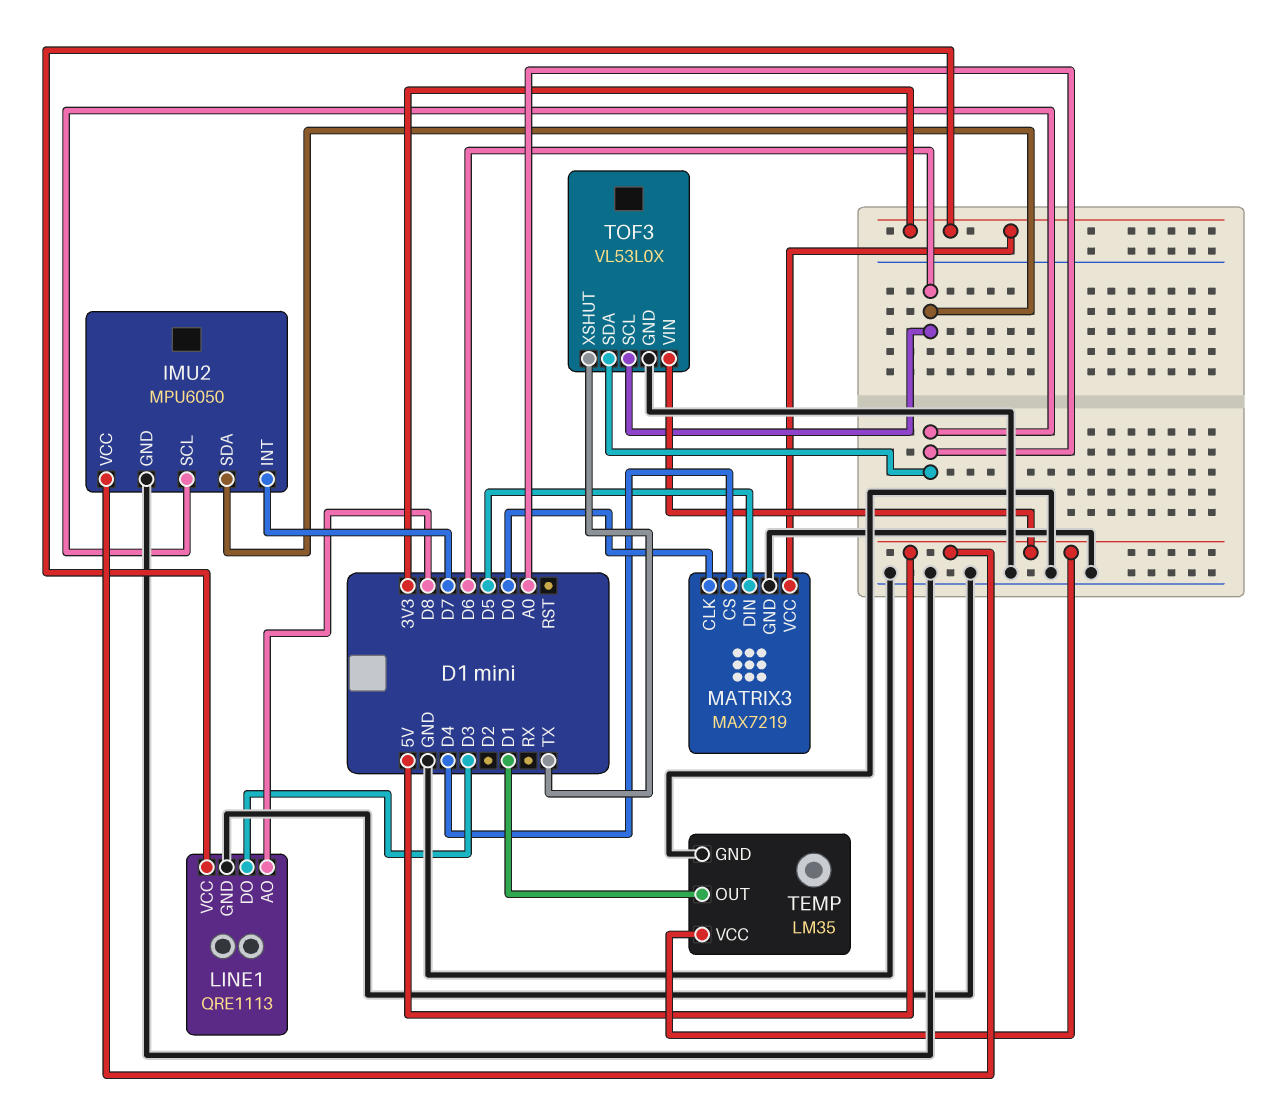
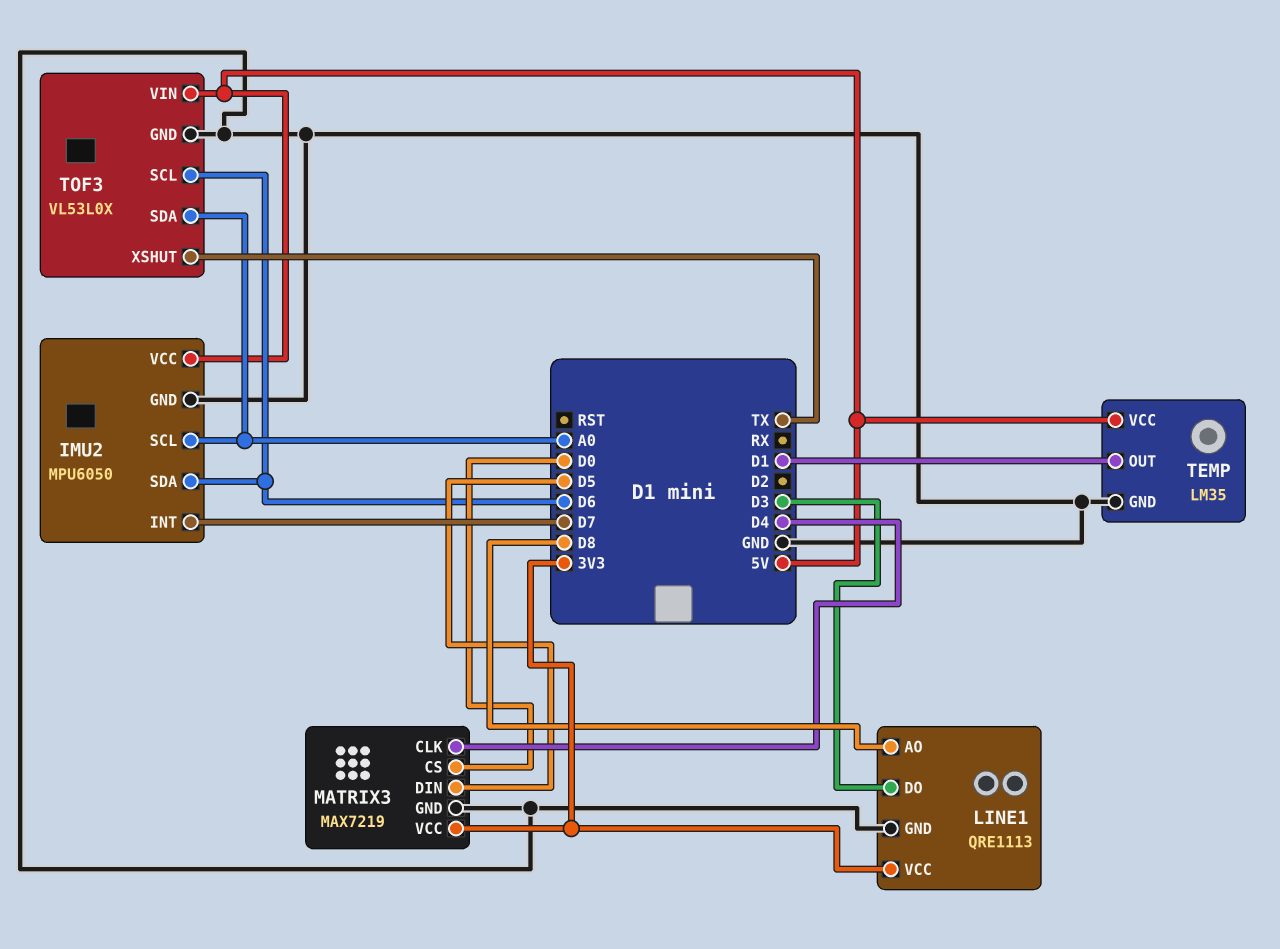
MATRIX3 pin CLK: D0 -> D4
MATRIX3 pin CS: D4 -> D0

